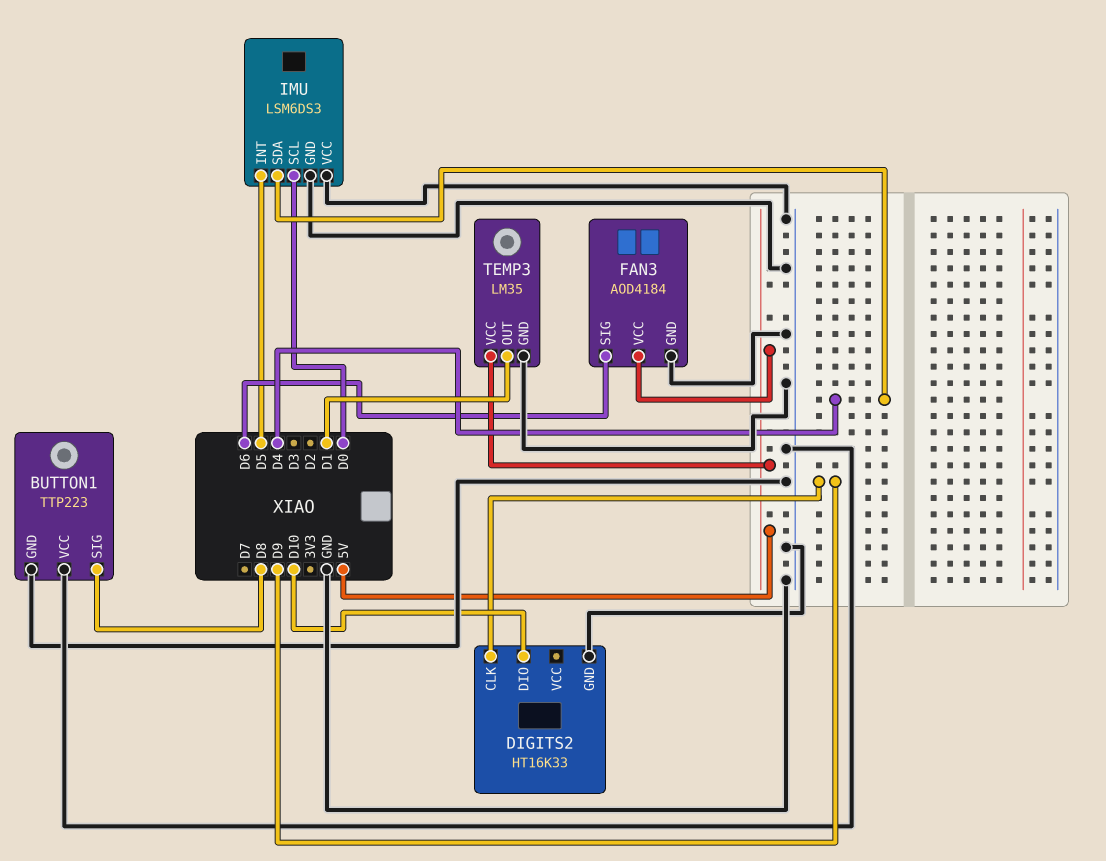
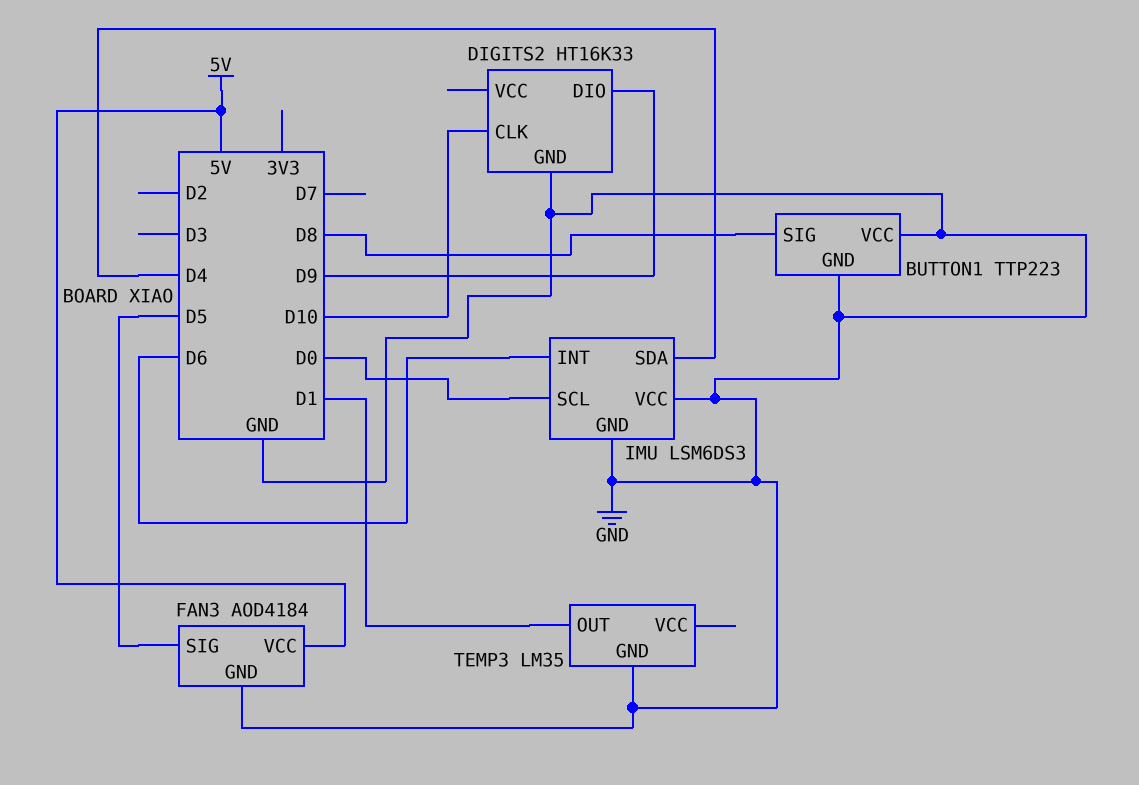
DIGITS2 pin CLK: D9 -> D10
DIGITS2 pin DIO: D10 -> D9
FAN3 pin SIG: D6 -> D5
IMU pin INT: D5 -> D6
TEMP3 pin VCC: 5V -> none

